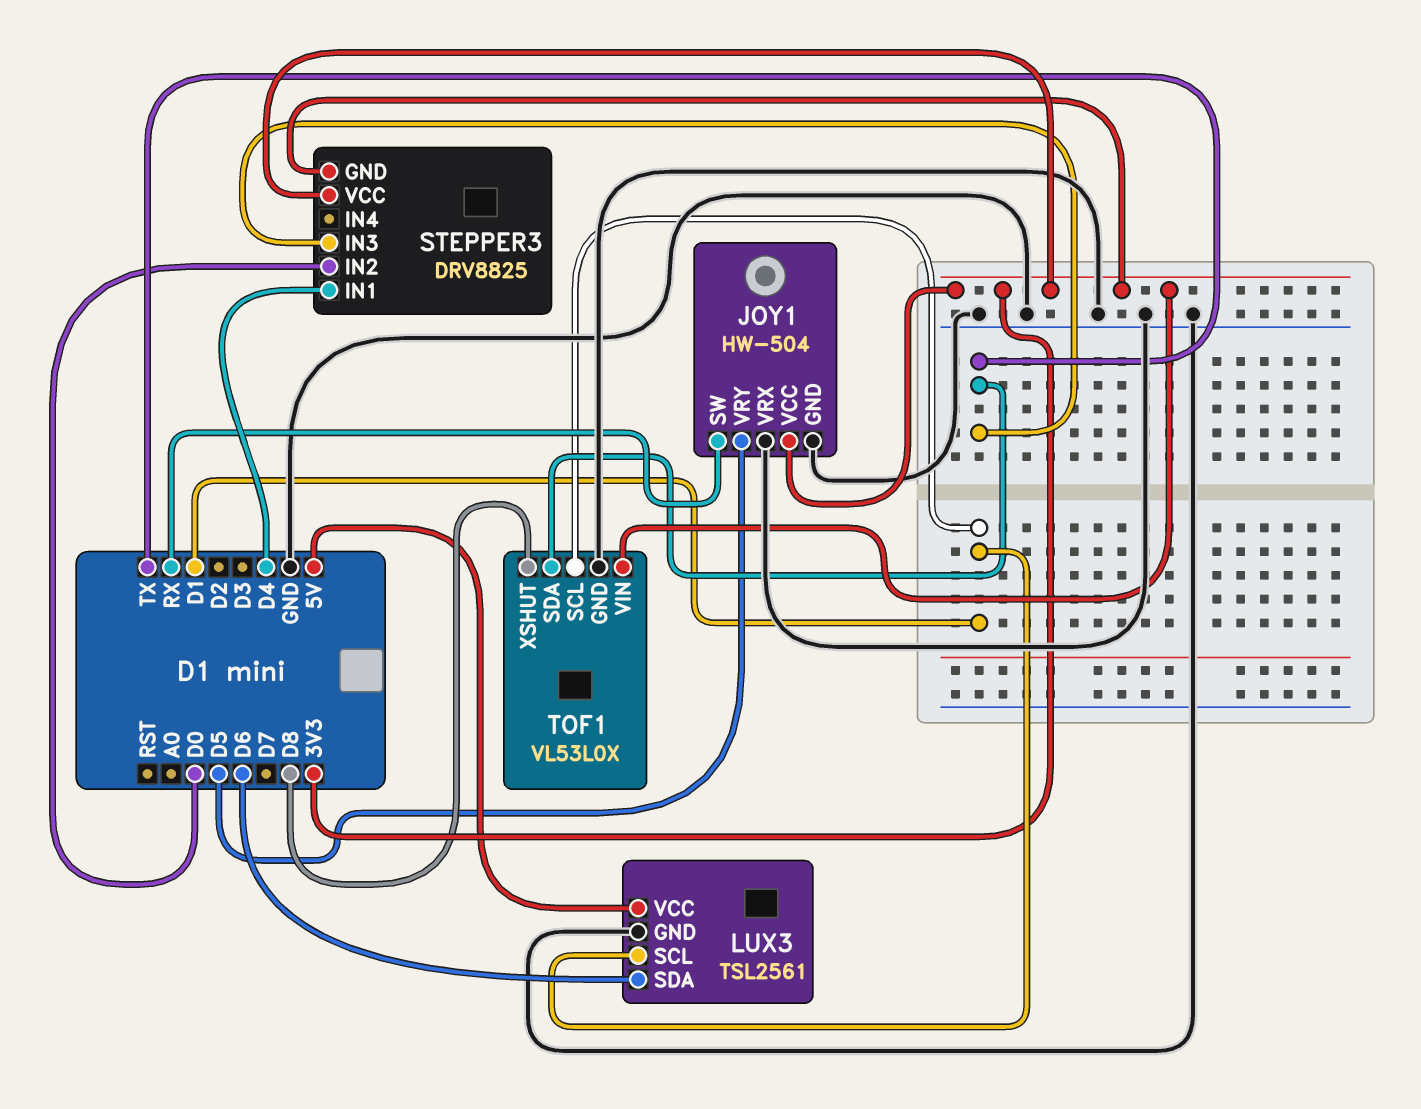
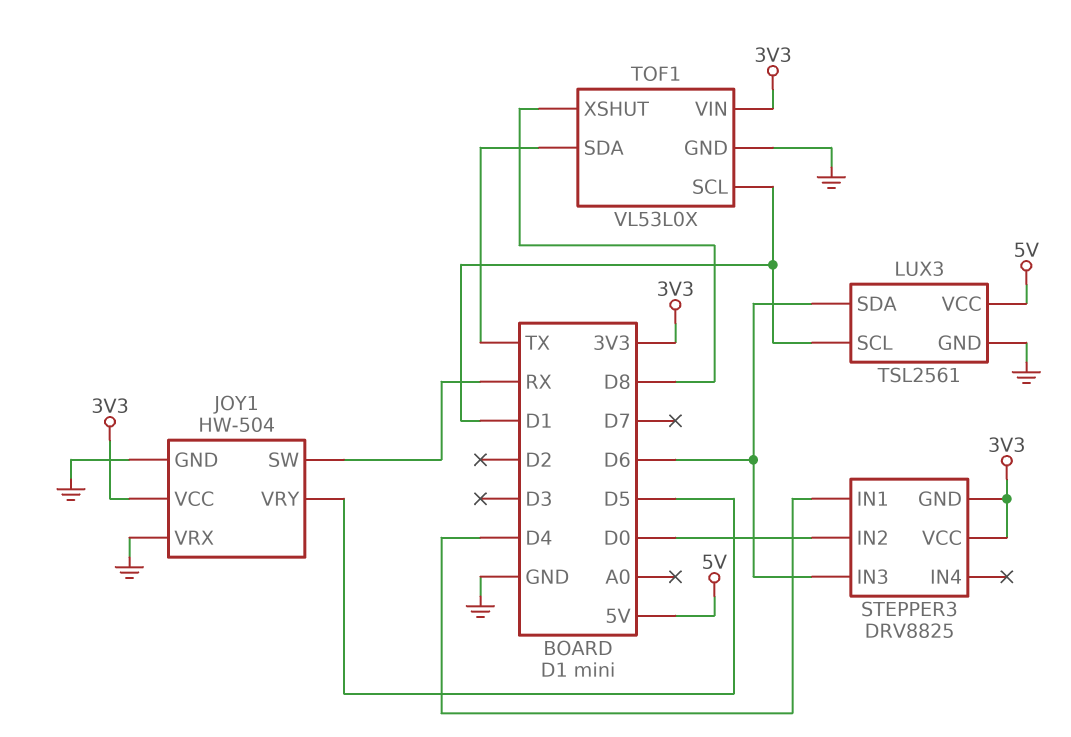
STEPPER3 pin IN3: TX -> D6

